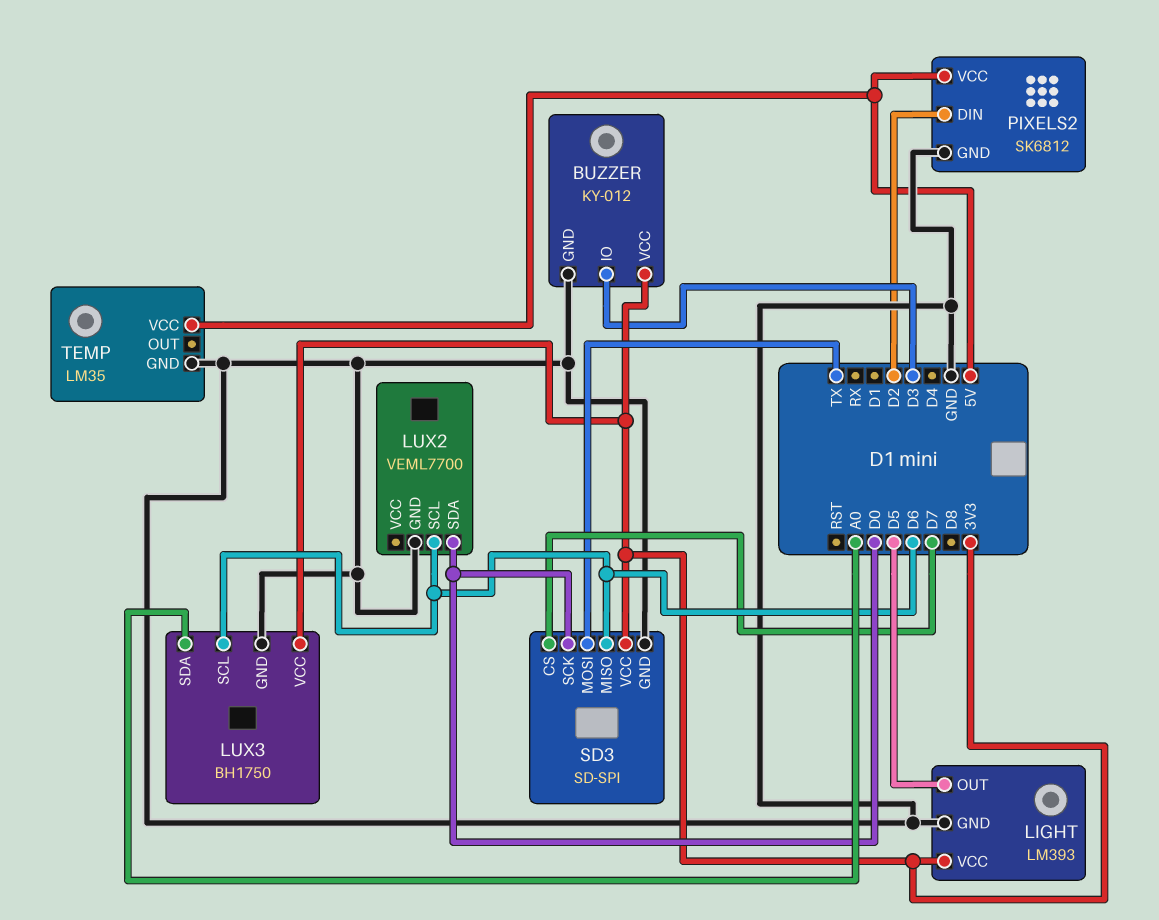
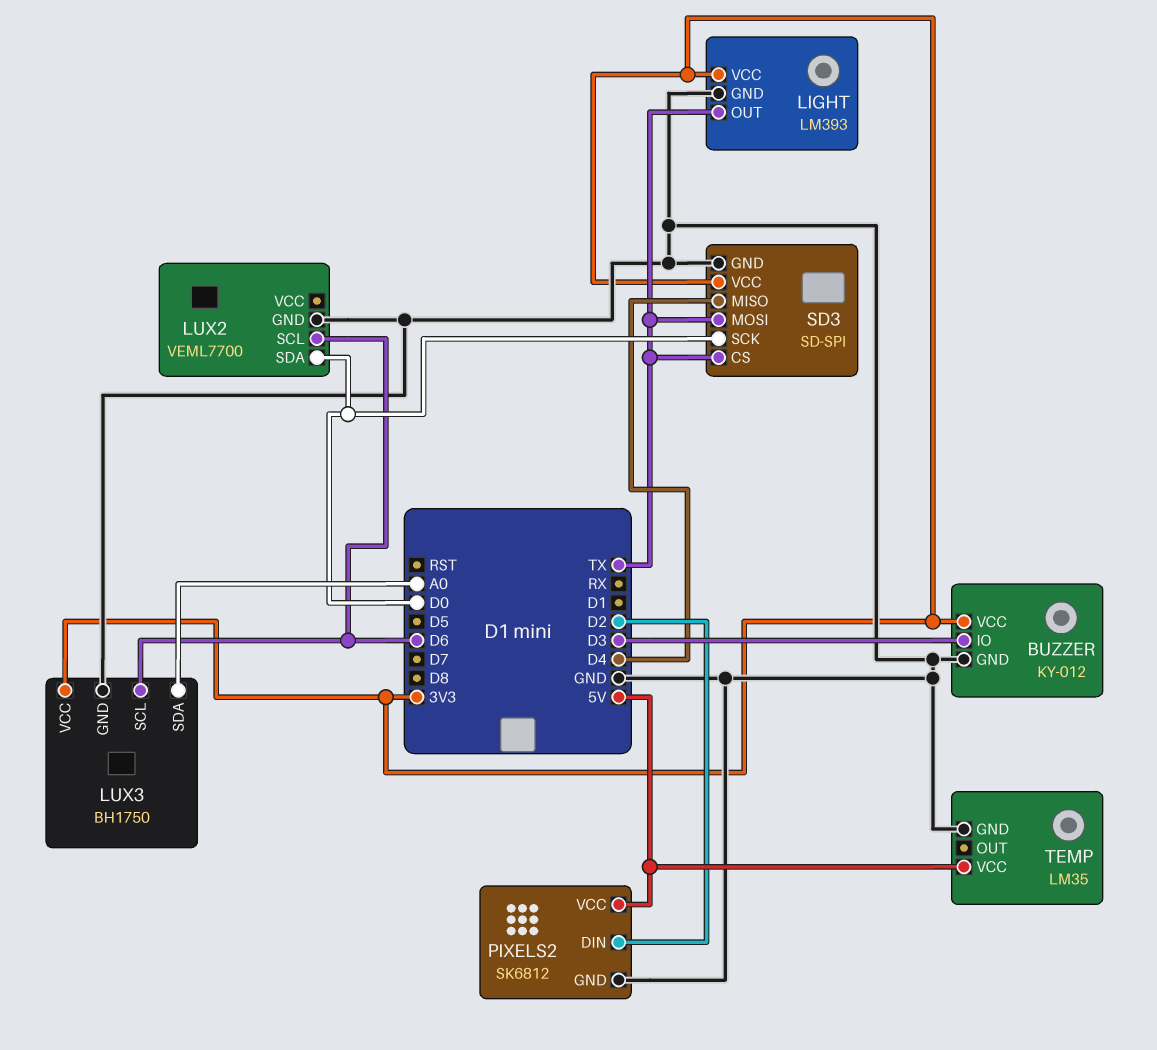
LIGHT pin OUT: D5 -> TX
SD3 pin CS: D7 -> TX
SD3 pin MISO: D6 -> D4

